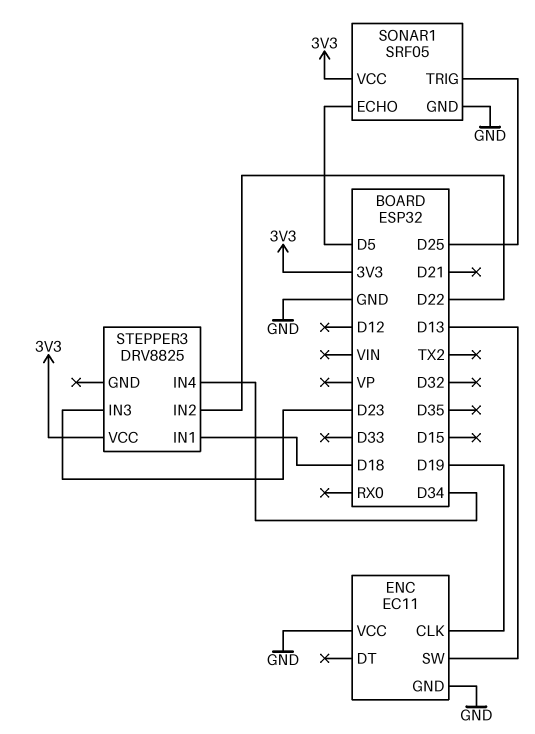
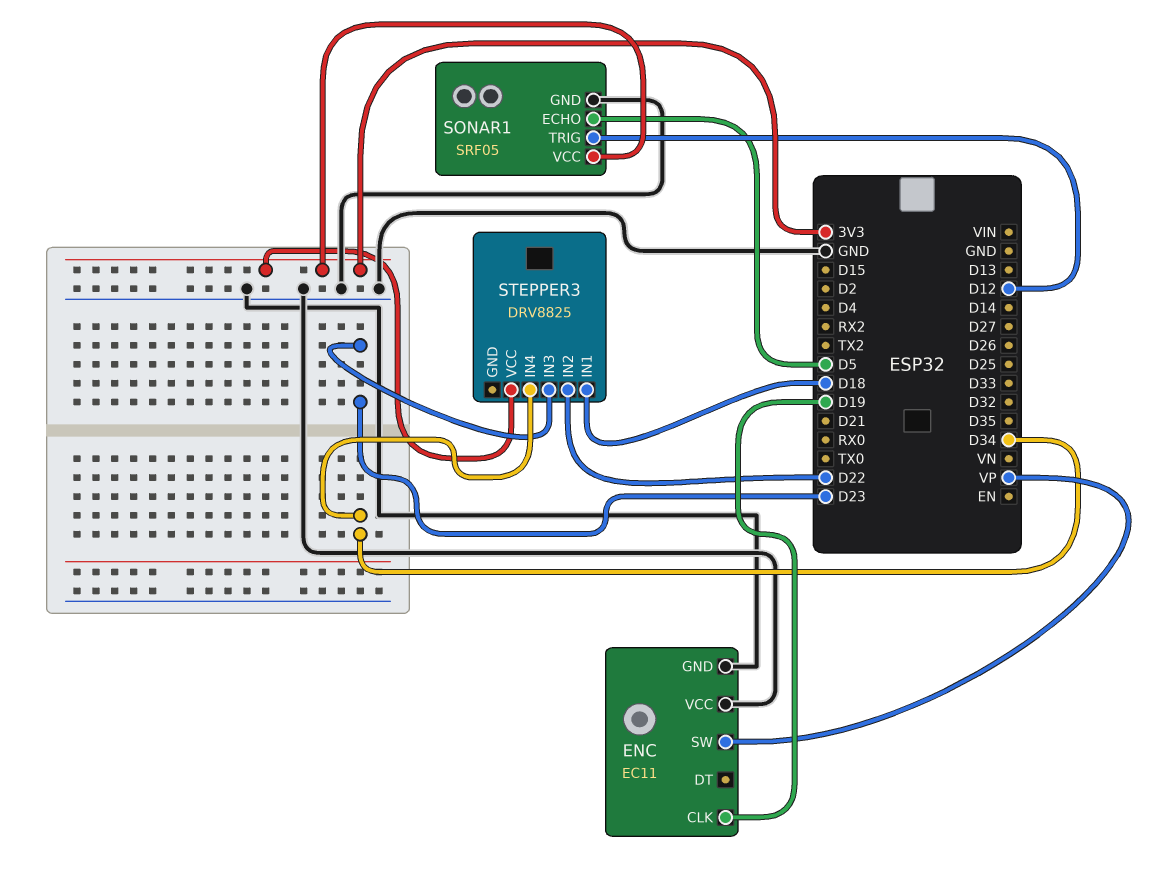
ENC pin SW: D13 -> VP
SONAR1 pin TRIG: D25 -> D12

